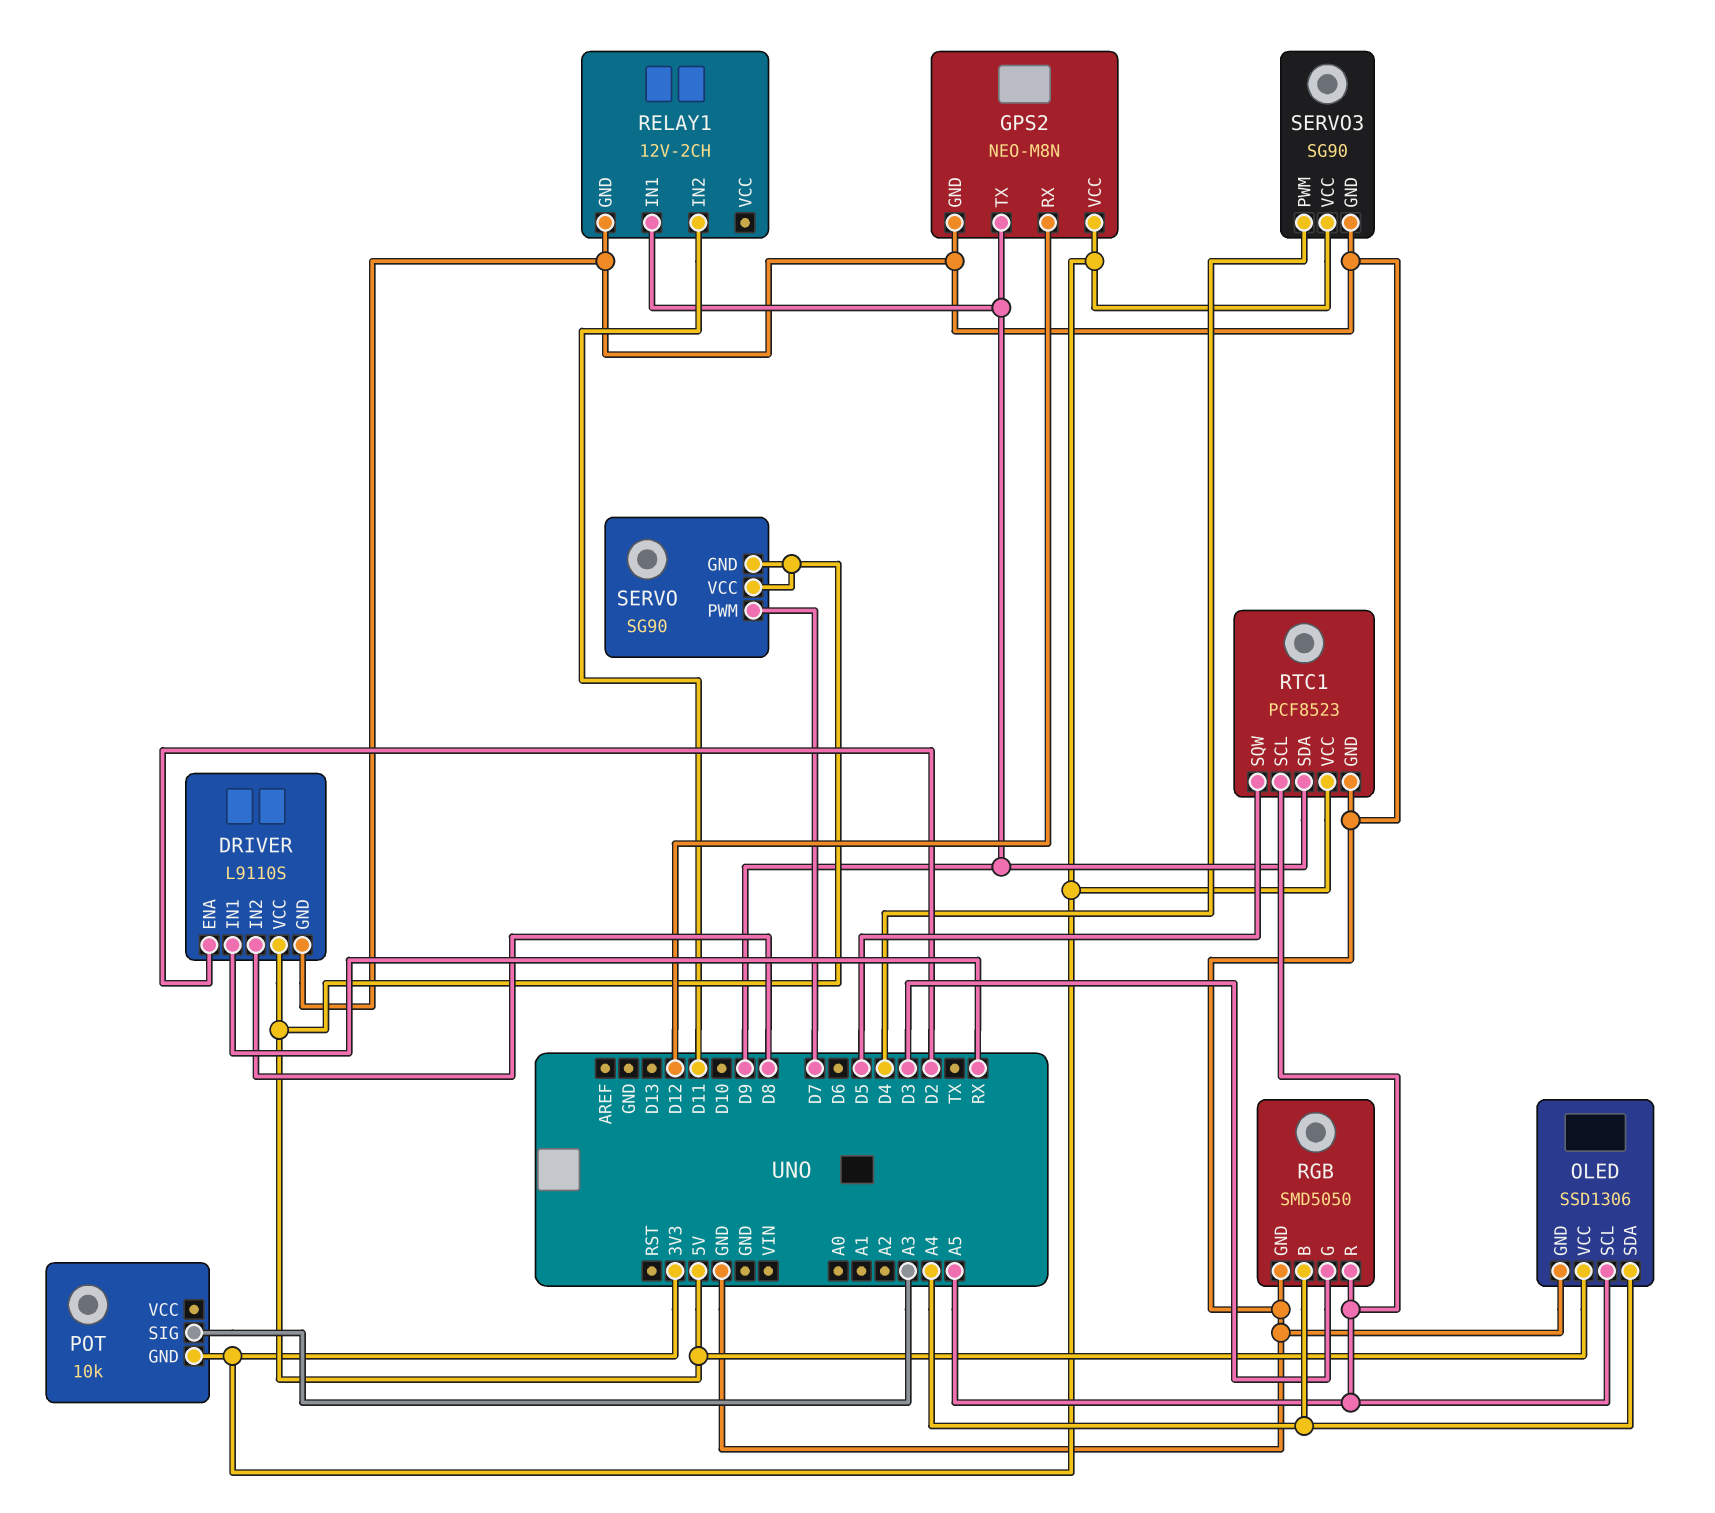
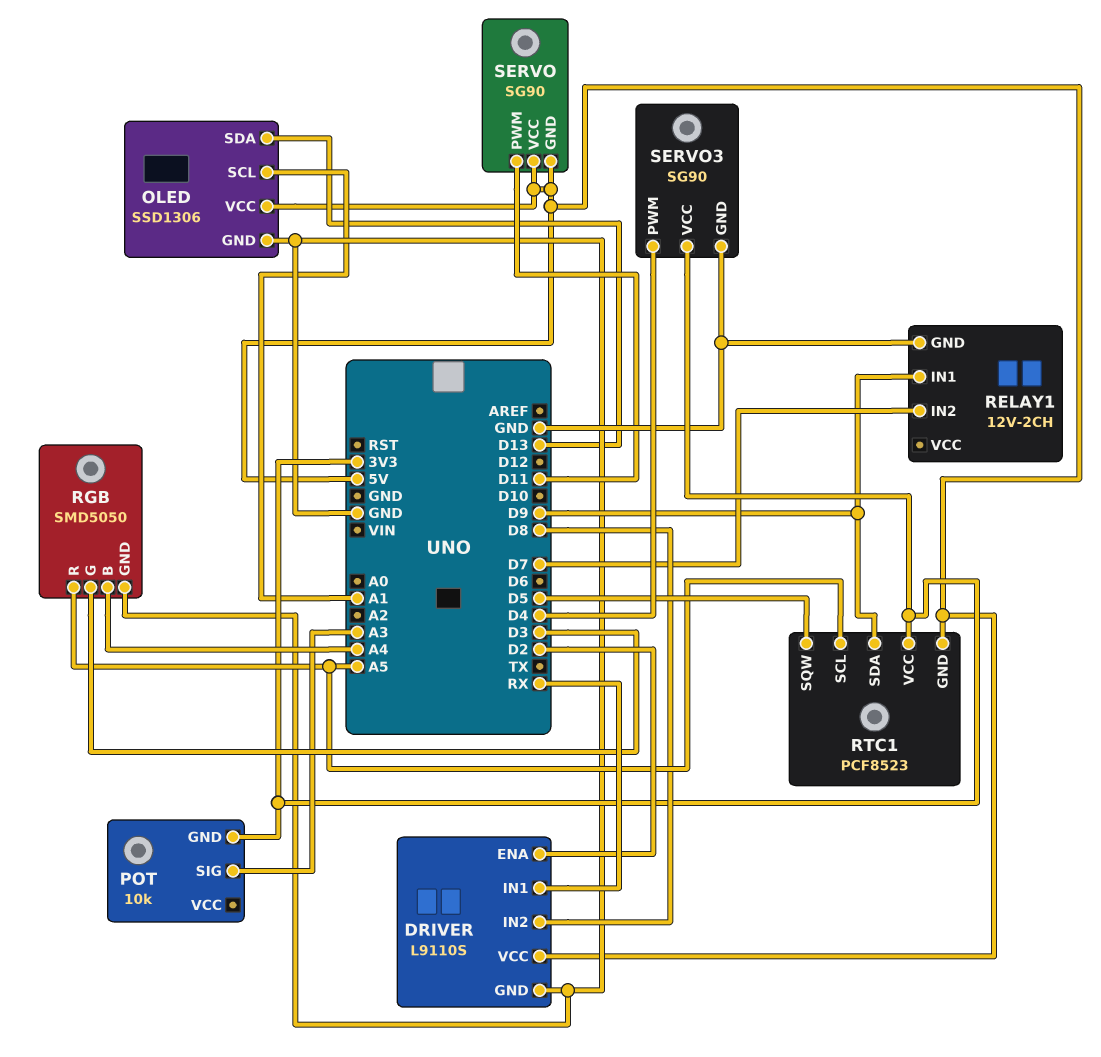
GPS2: NEO-M8N -> none
GPS2 pin GND: GND -> none
GPS2 pin RX: D12 -> none
GPS2 pin TX: D9 -> none
GPS2 pin VCC: 3V3 -> none
OLED pin SCL: A5 -> A1
OLED pin SDA: A4 -> D13
RELAY1 pin IN2: D11 -> D7
RTC1 pin GND: GND -> 5V
SERVO pin PWM: D7 -> D11

